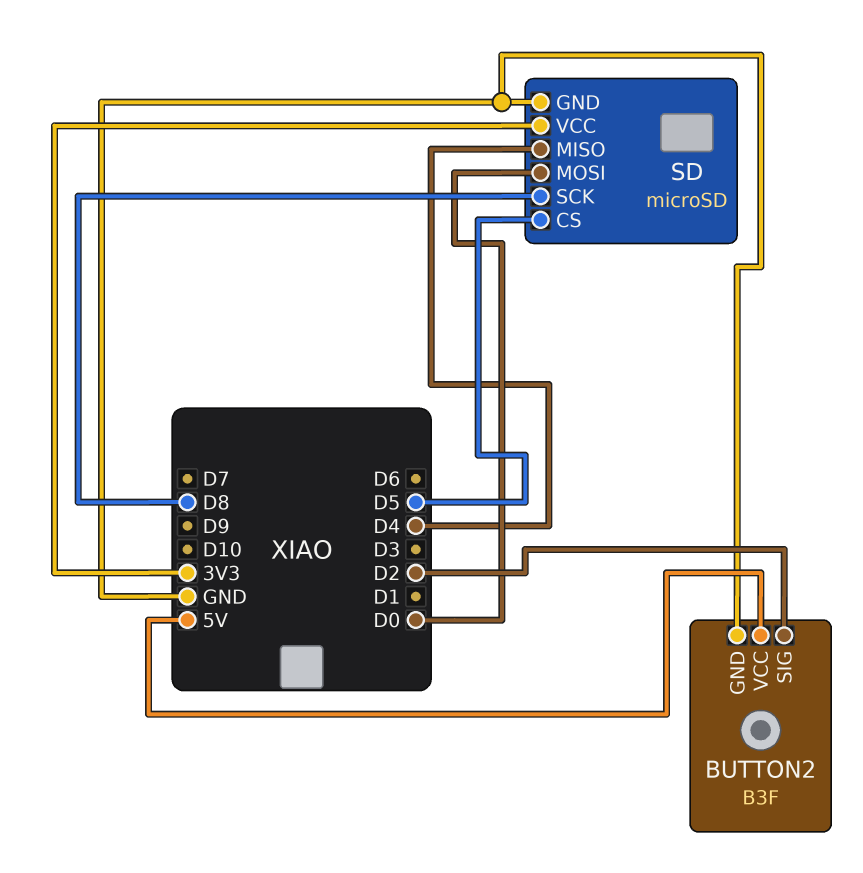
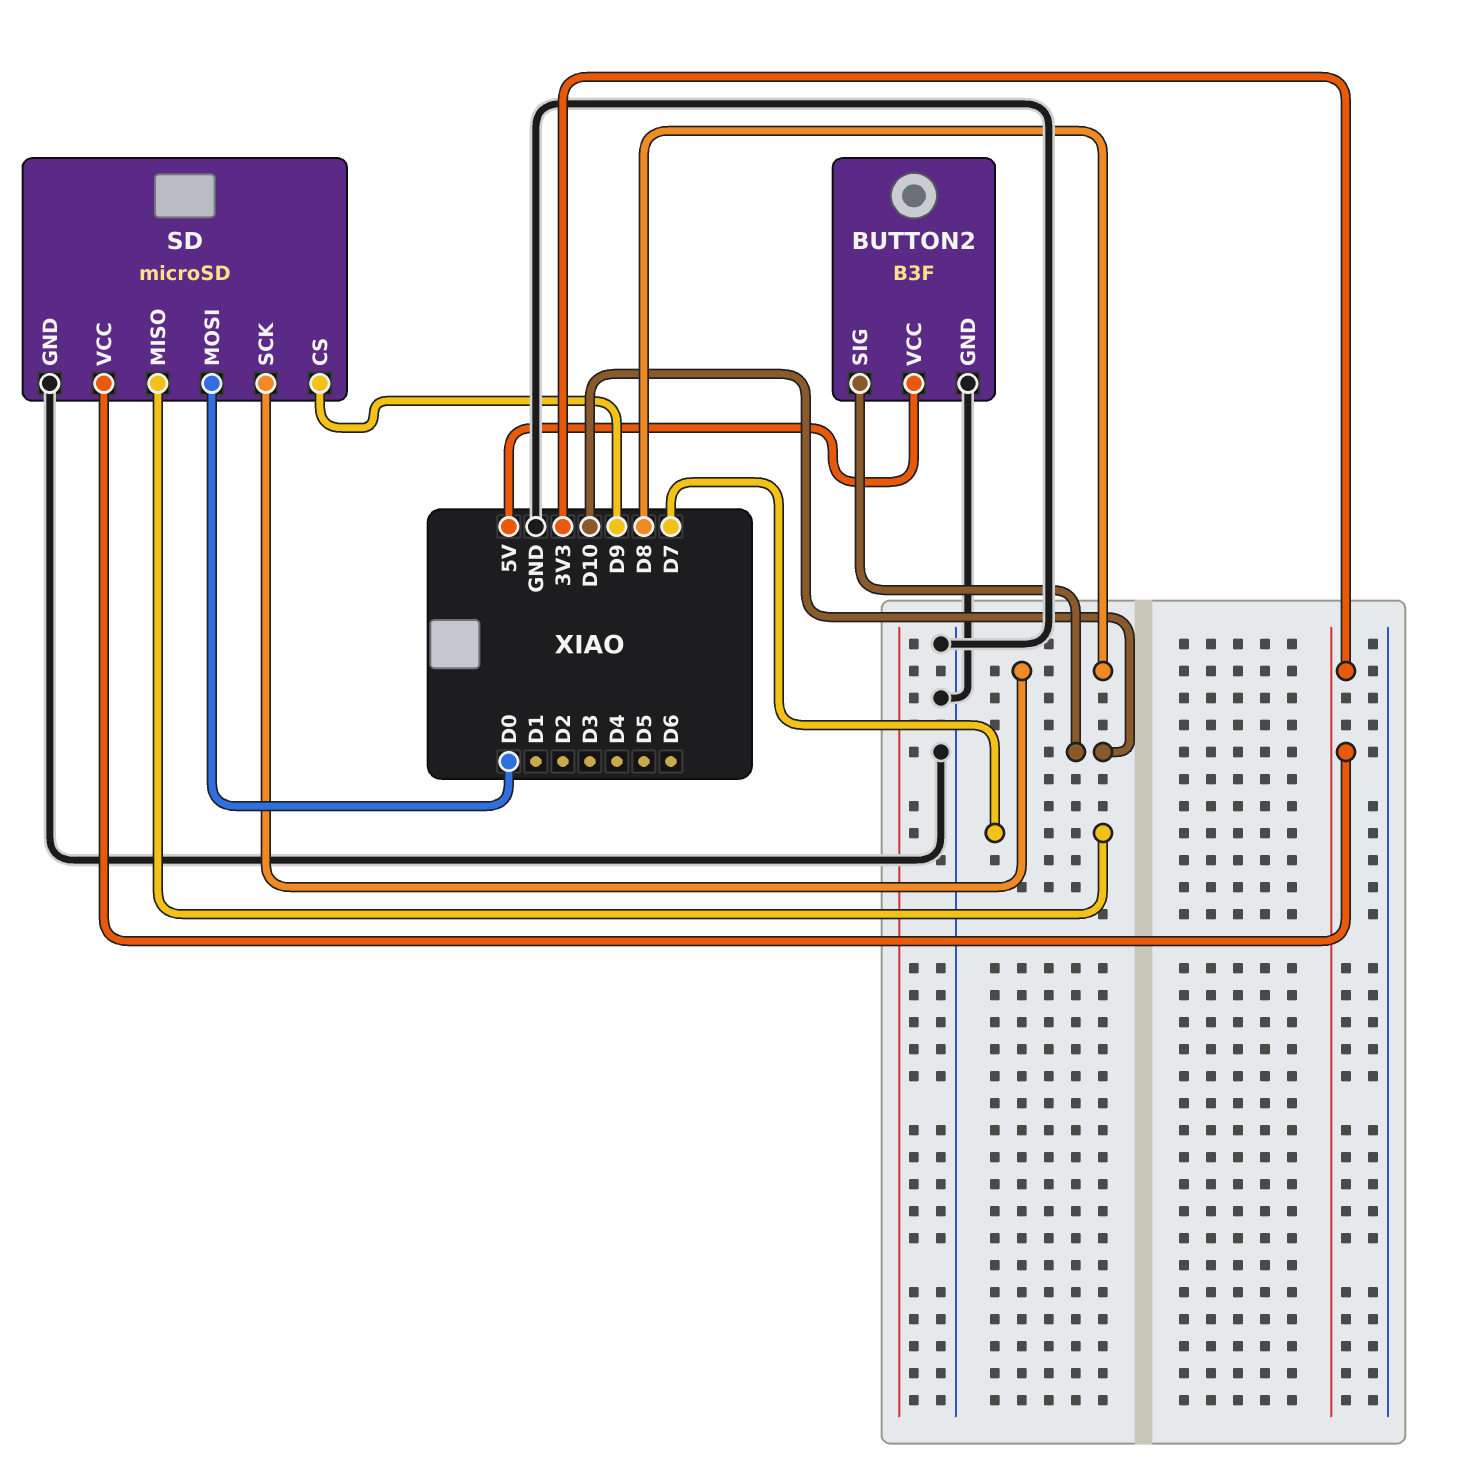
BUTTON2 pin SIG: D2 -> D10
SD pin CS: D5 -> D9
SD pin MISO: D4 -> D7

